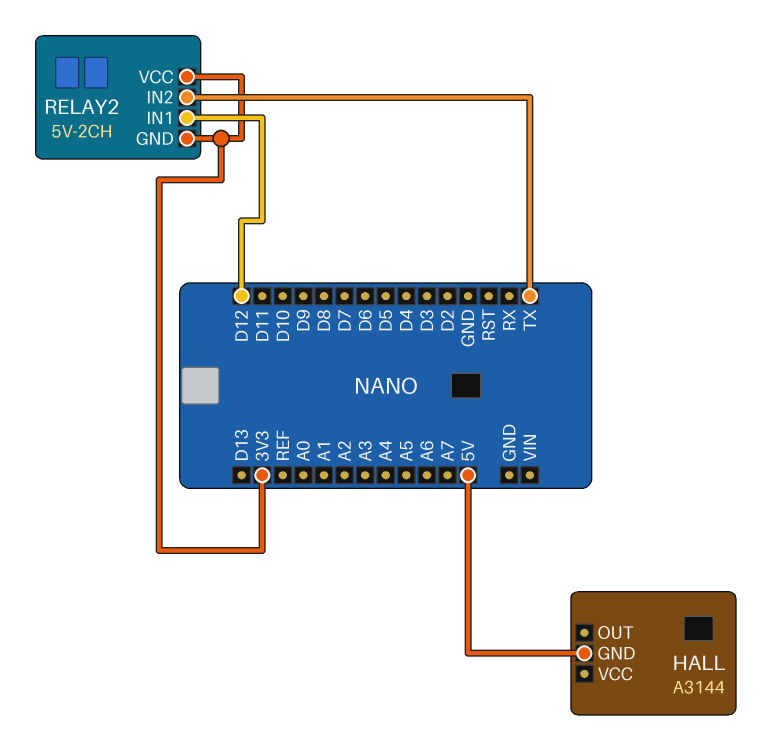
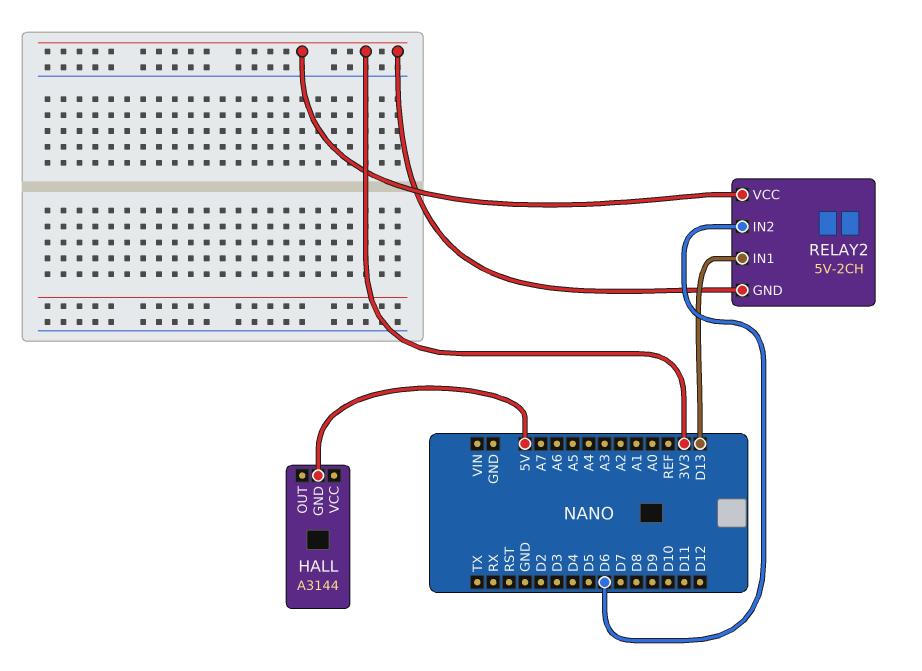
RELAY2 pin IN1: D12 -> D13
RELAY2 pin IN2: TX -> D6

